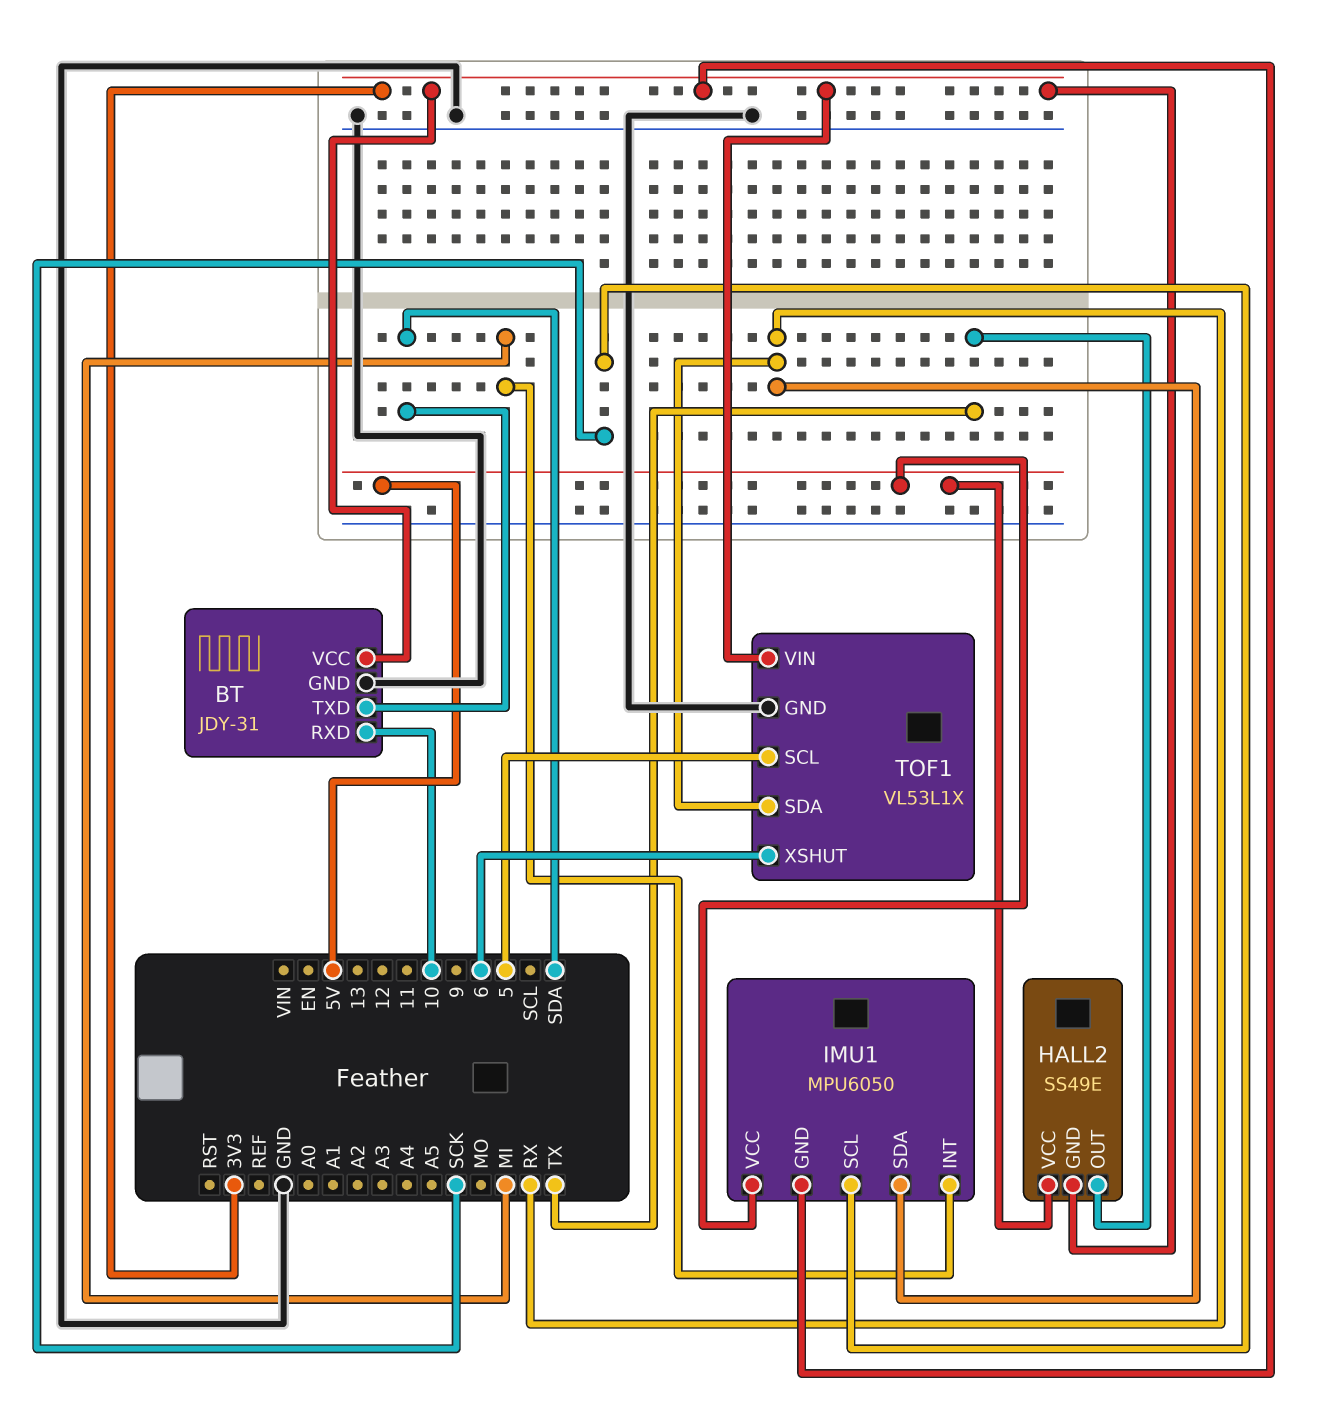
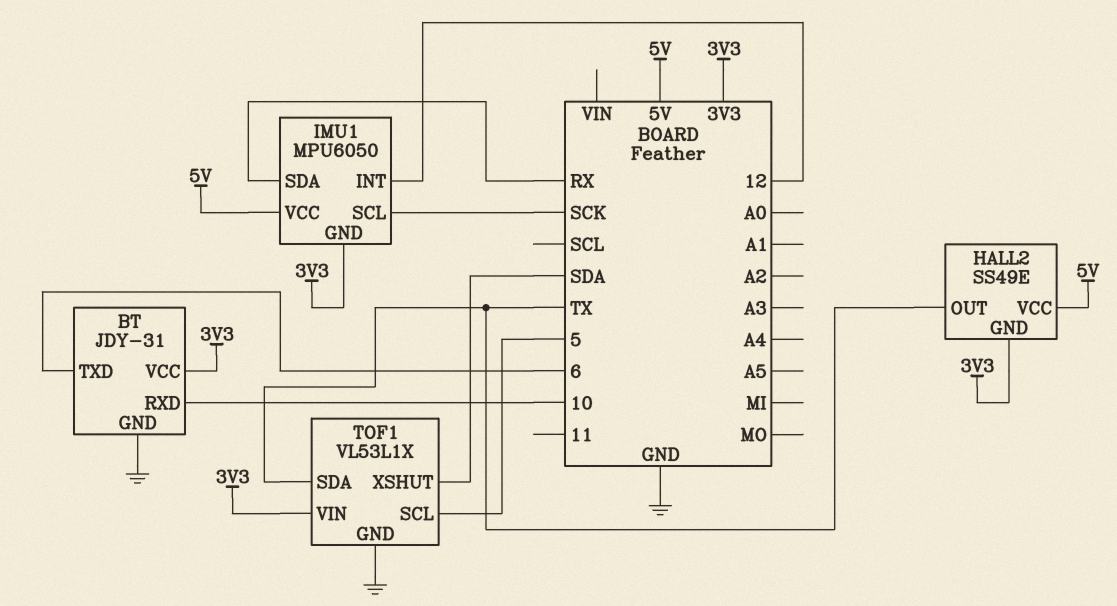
BT pin TXD: SDA -> 6
IMU1 pin INT: MI -> 12
TOF1 pin SDA: RX -> TX
TOF1 pin XSHUT: 6 -> SDA

